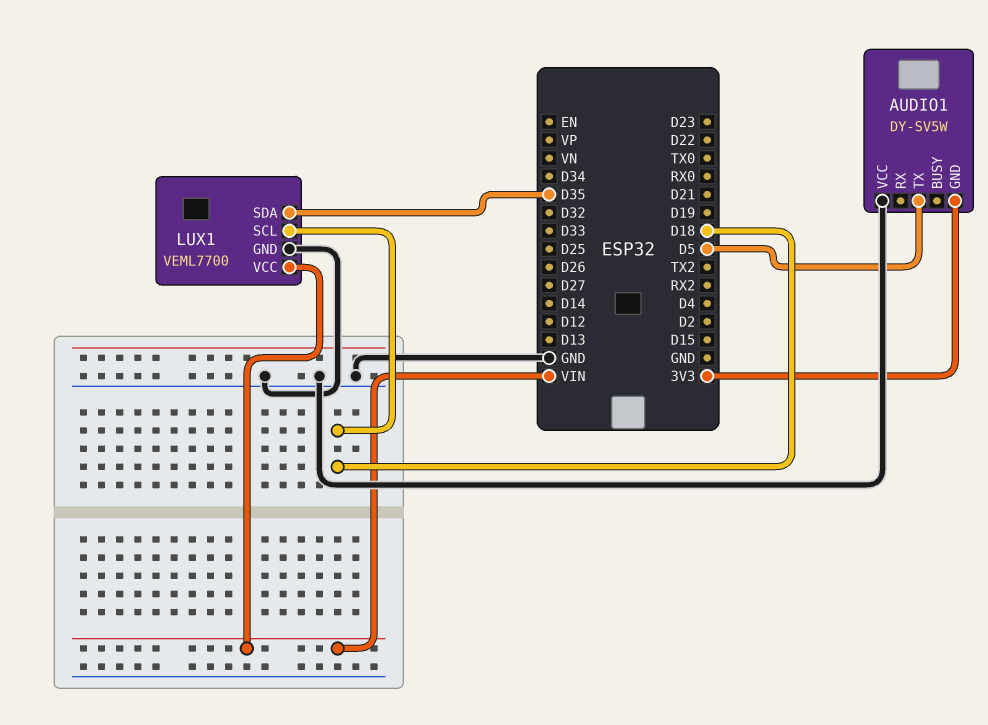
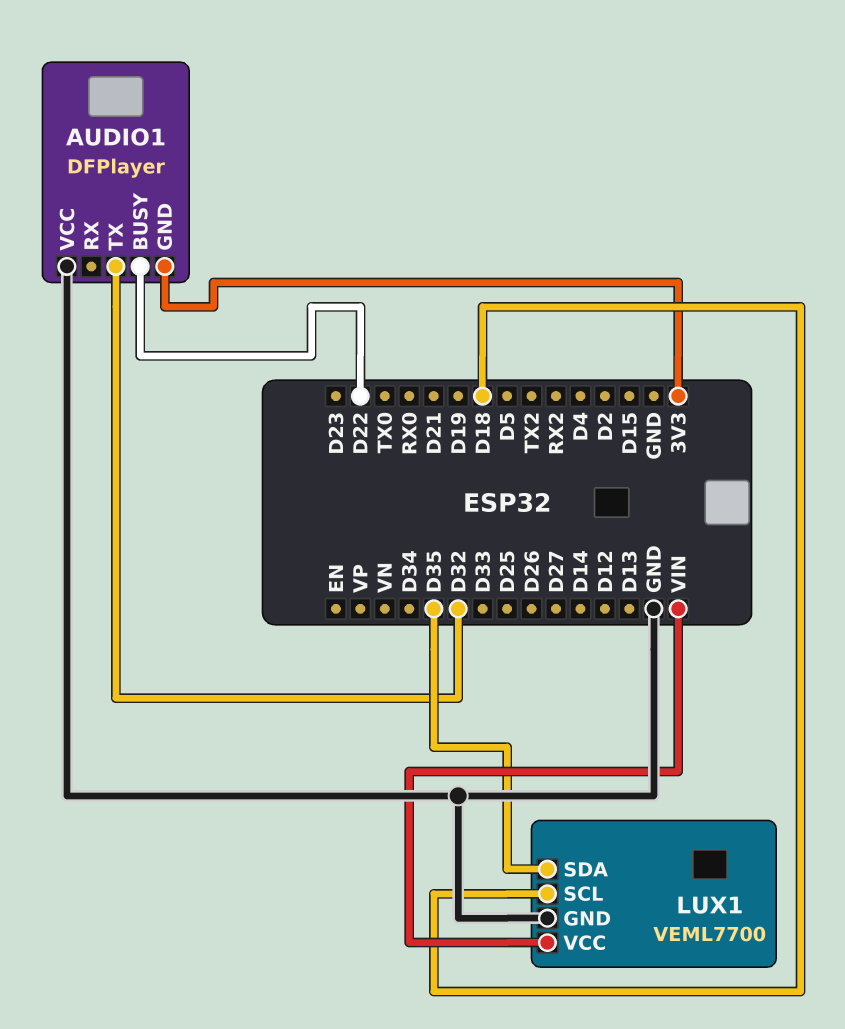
AUDIO1: DY-SV5W -> DFPlayer
AUDIO1 pin BUSY: none -> D22
AUDIO1 pin TX: D5 -> D32

